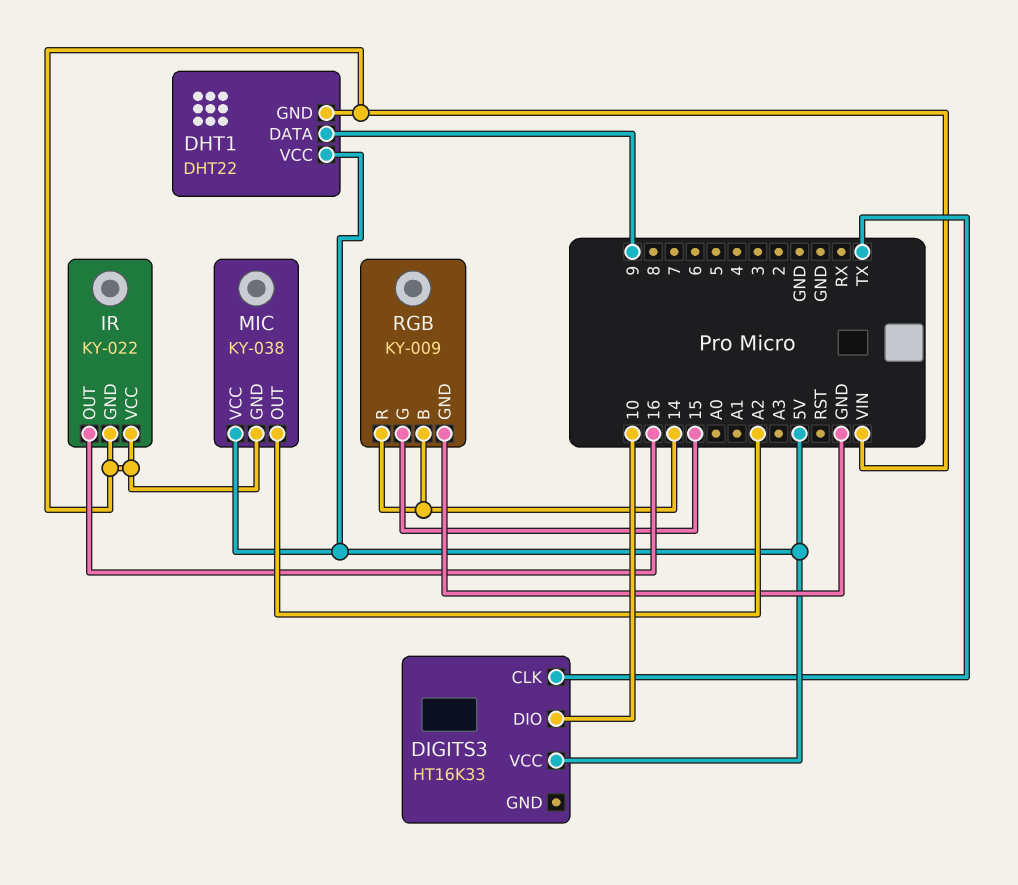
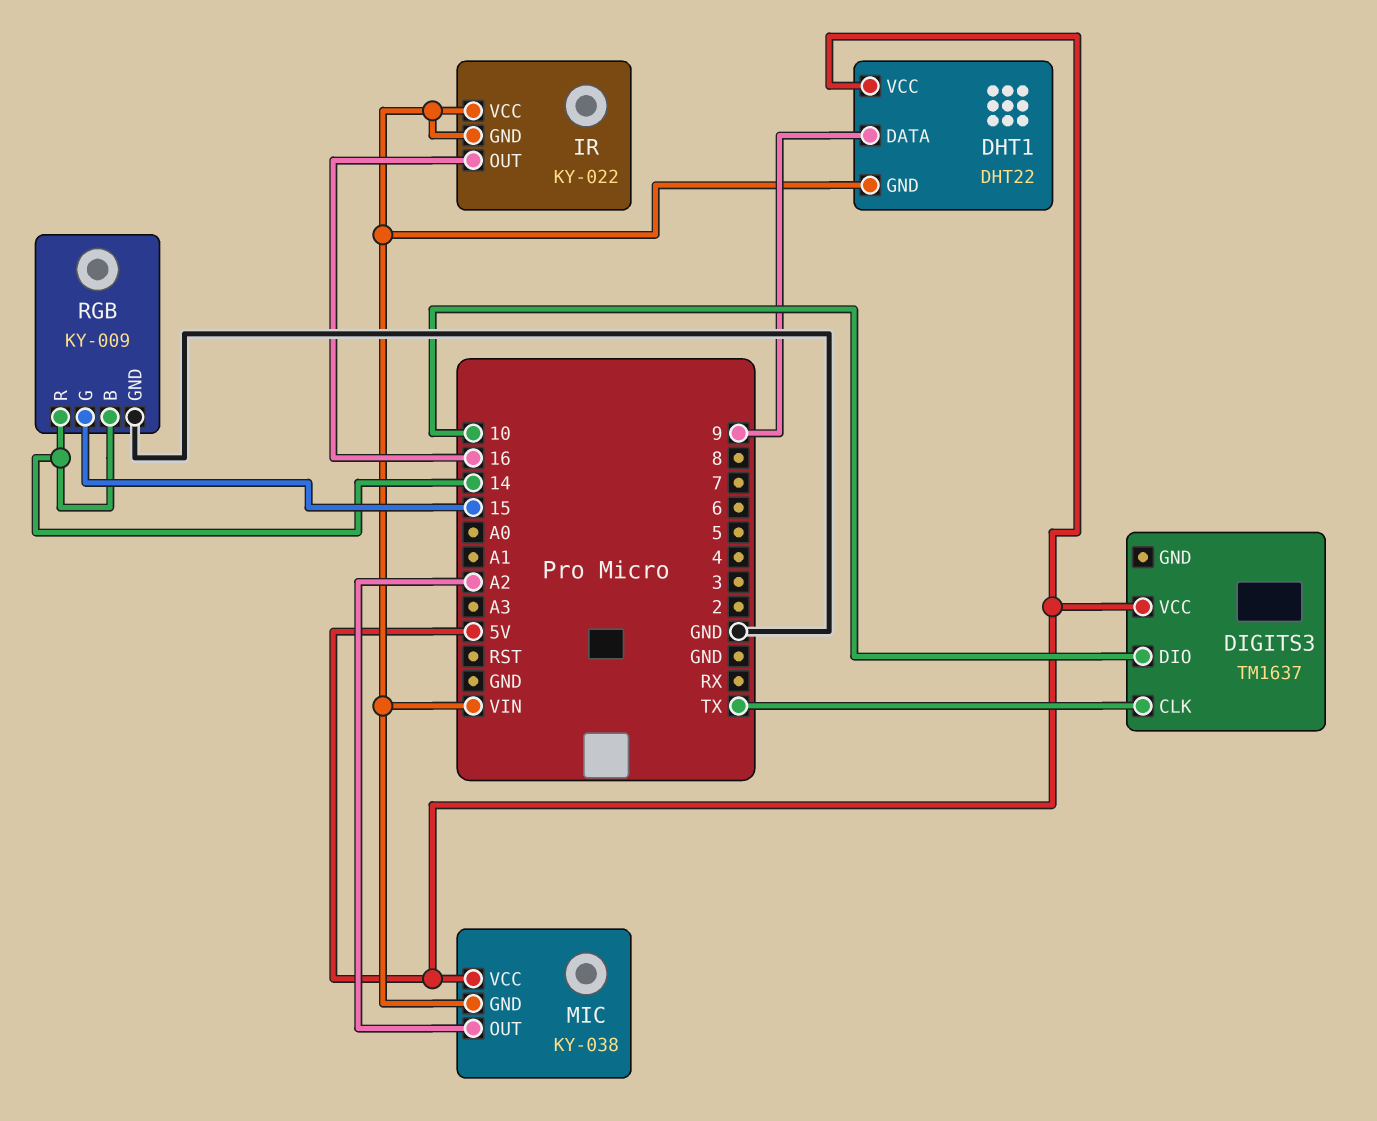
DIGITS3: HT16K33 -> TM1637

